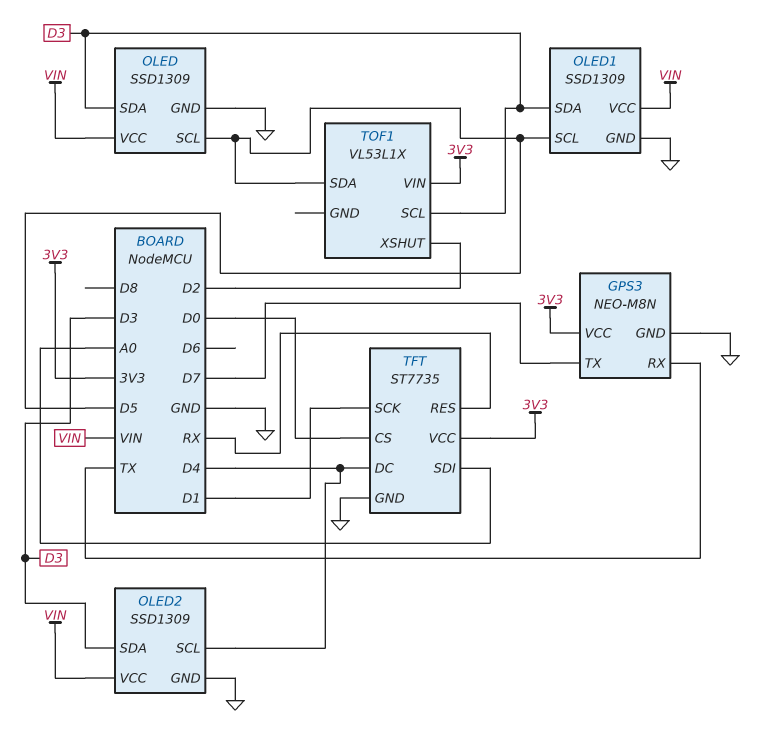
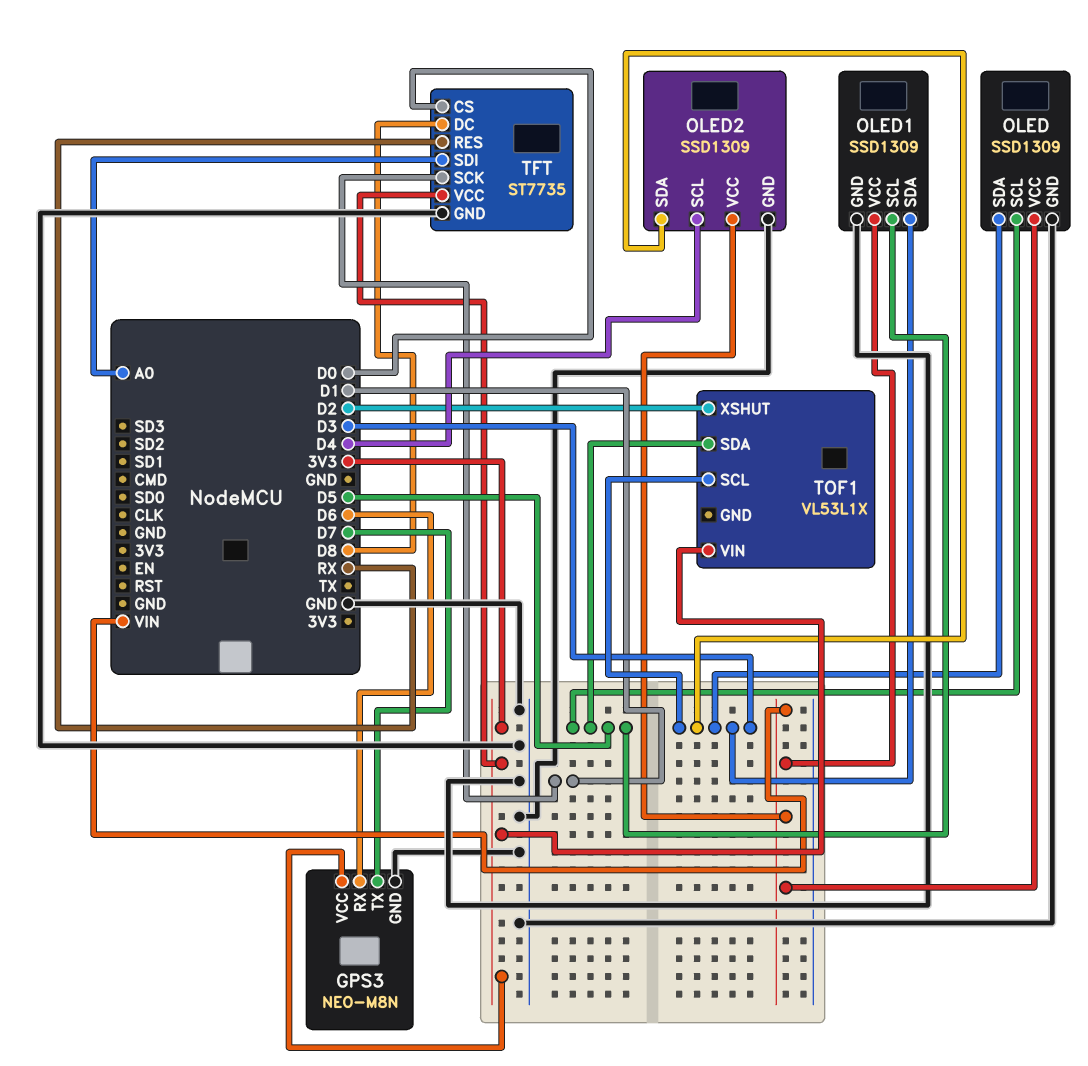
GPS3 pin RX: TX -> D6
TFT pin DC: D4 -> D8

